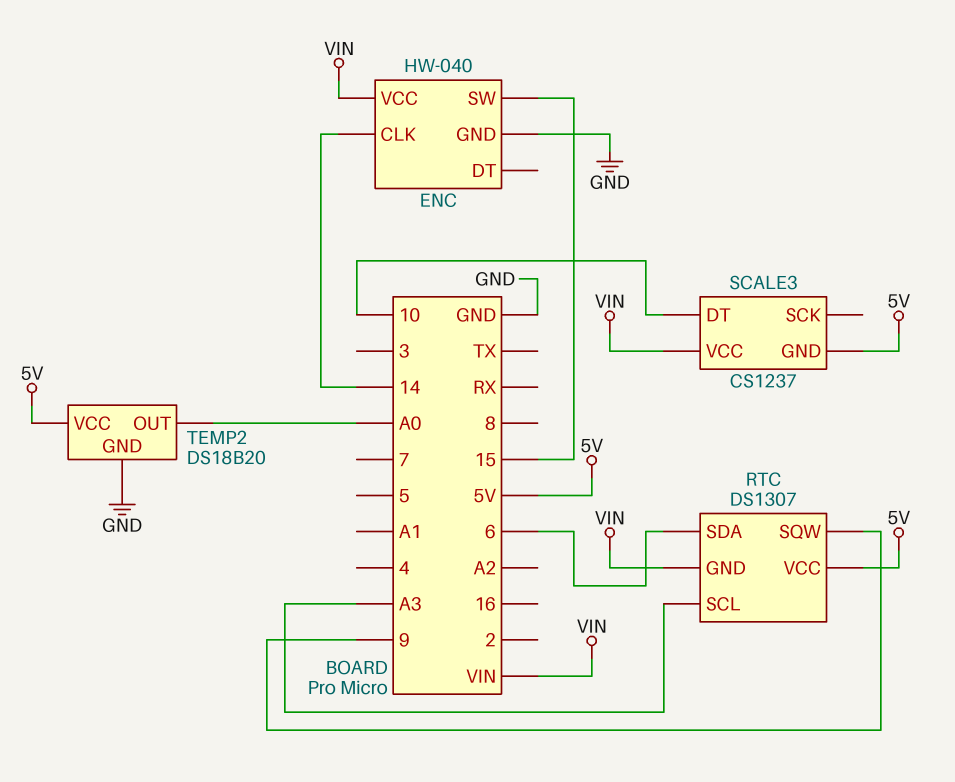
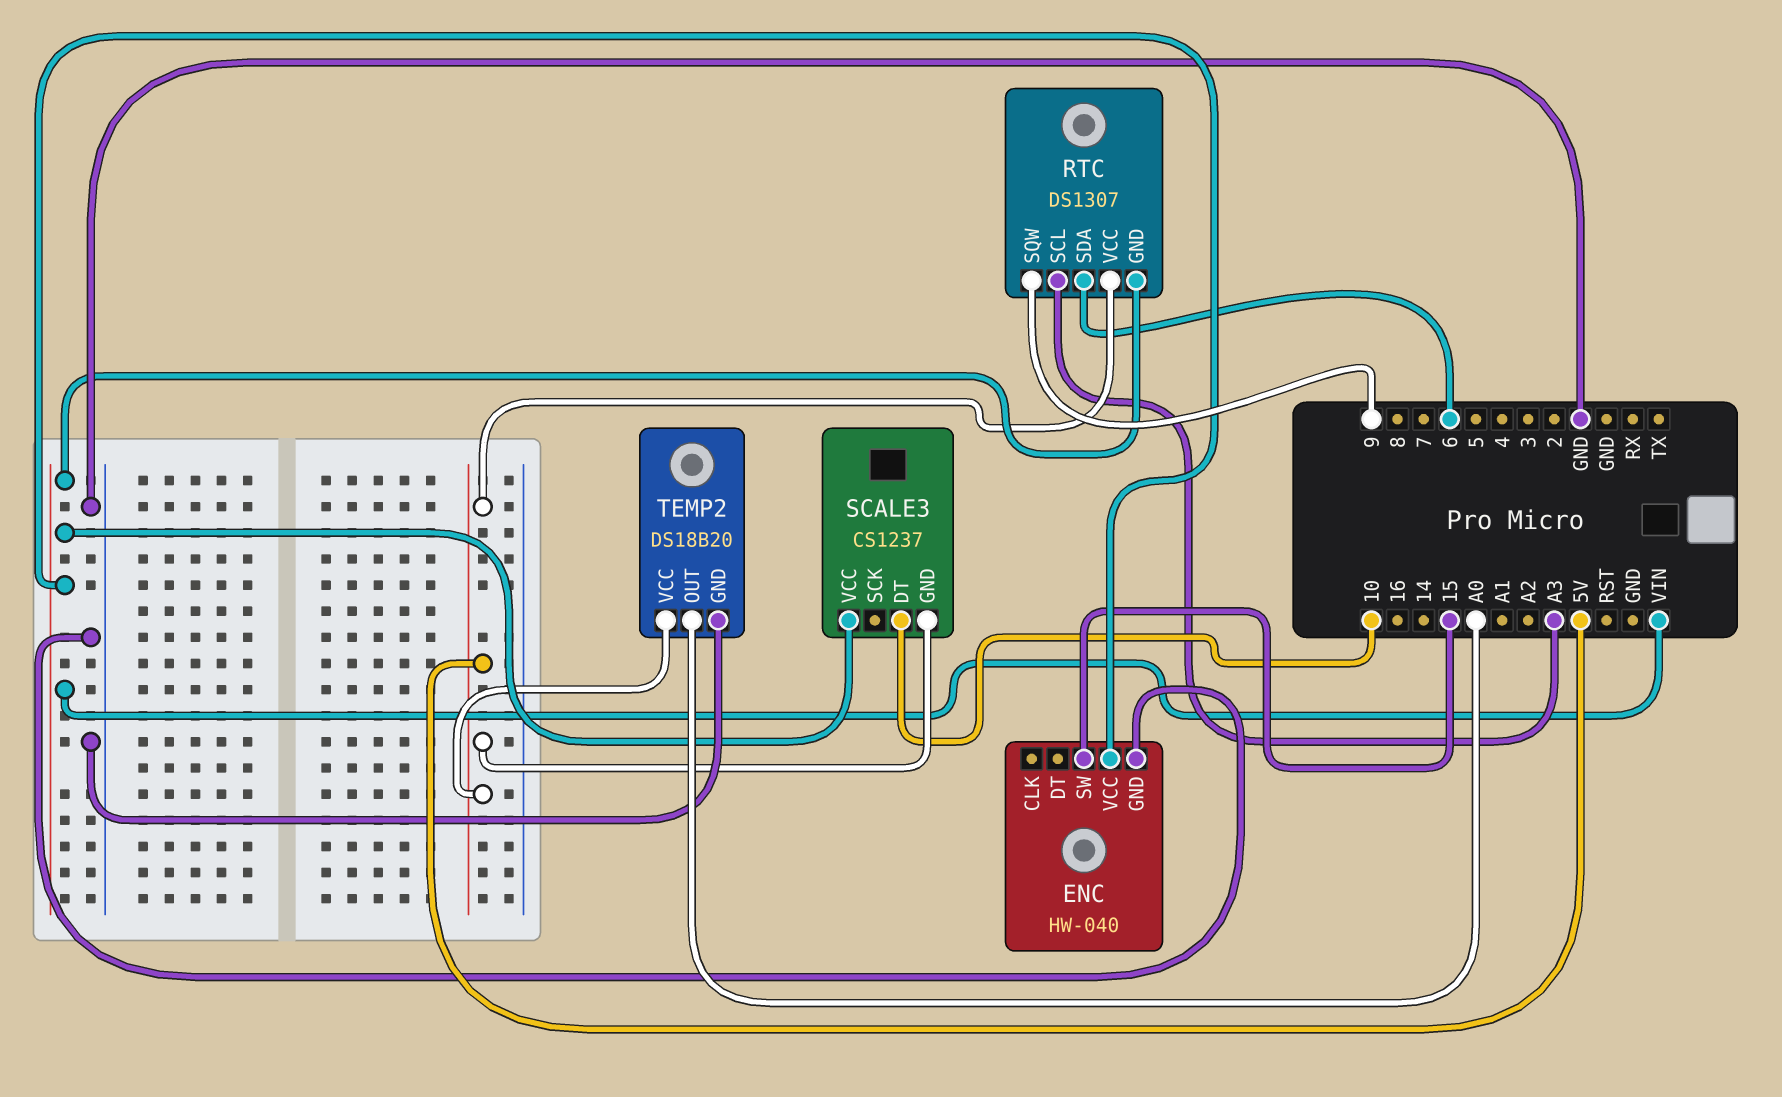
ENC pin CLK: 14 -> none

